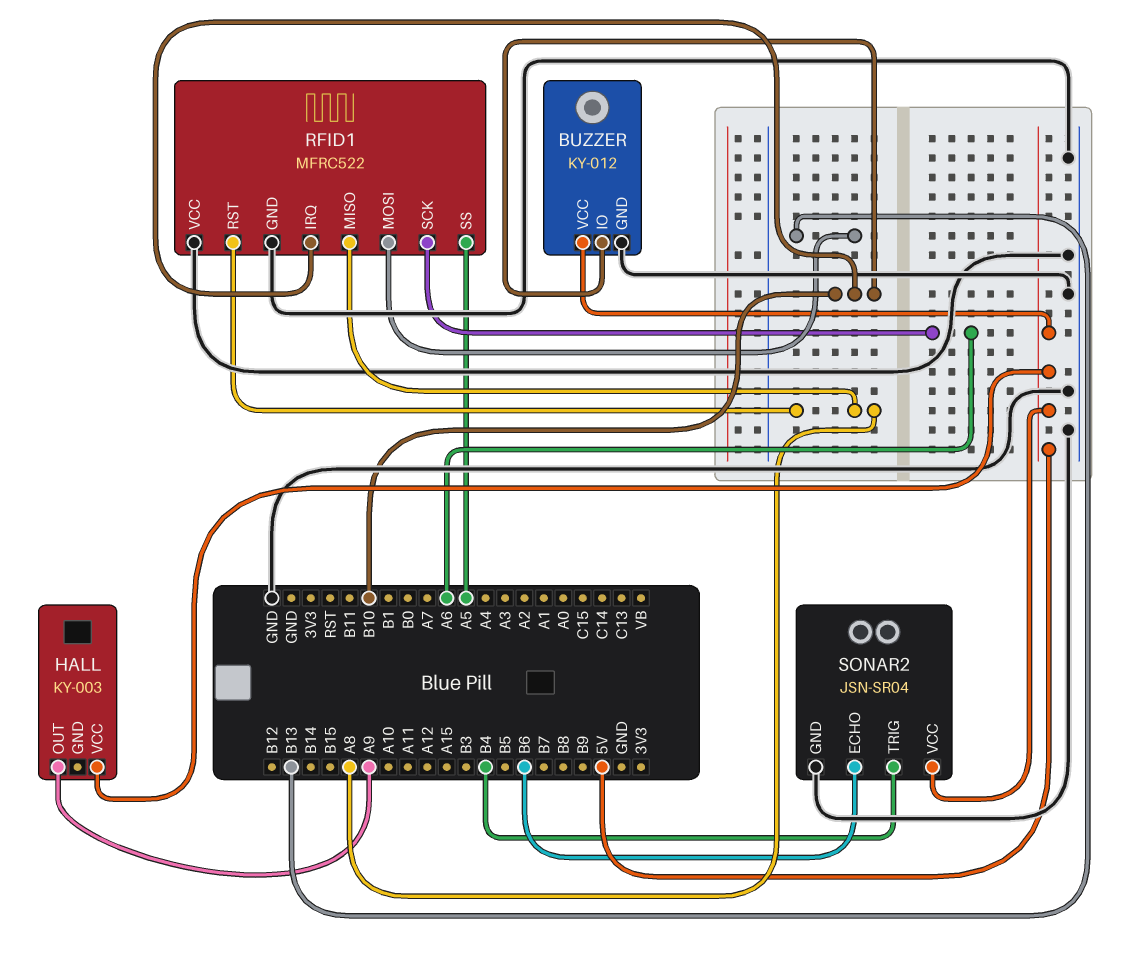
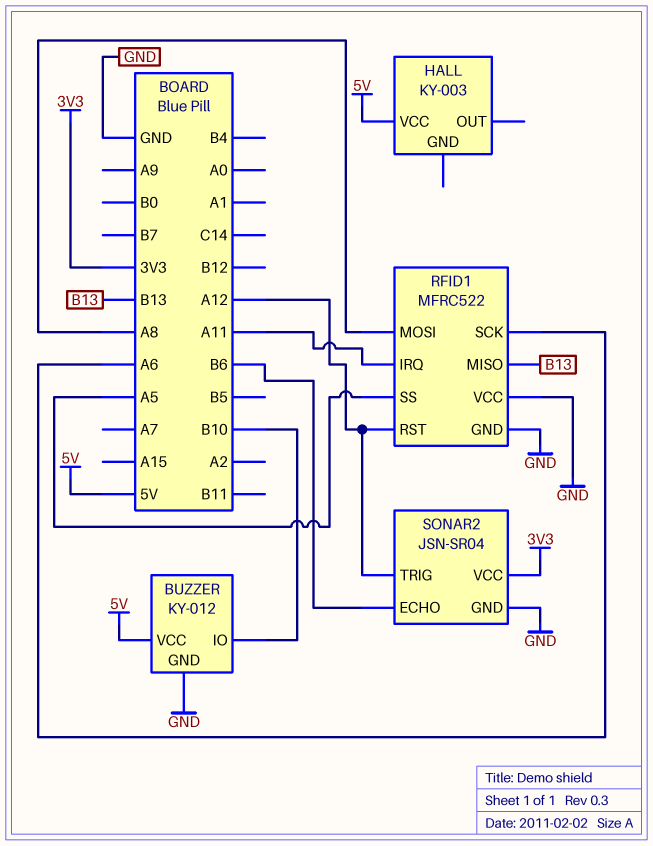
HALL pin OUT: A9 -> none
RFID1 pin IRQ: B10 -> A11
RFID1 pin MISO: A8 -> B13
RFID1 pin MOSI: B13 -> A8
RFID1 pin RST: A8 -> A12
SONAR2 pin TRIG: B4 -> A12
SONAR2 pin VCC: 5V -> 3V3

